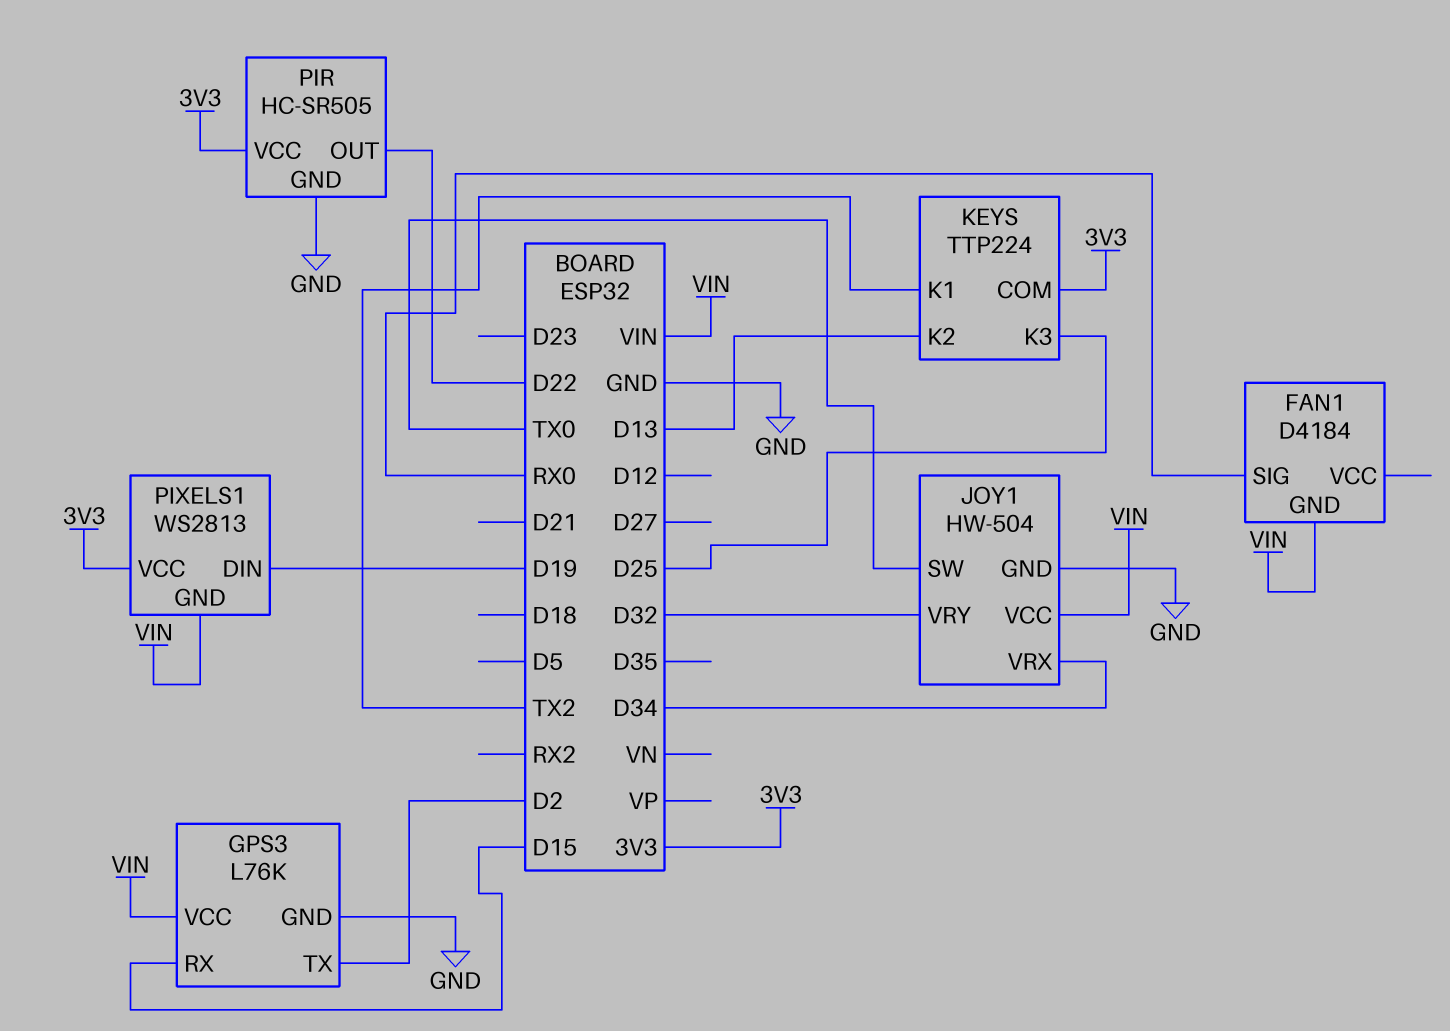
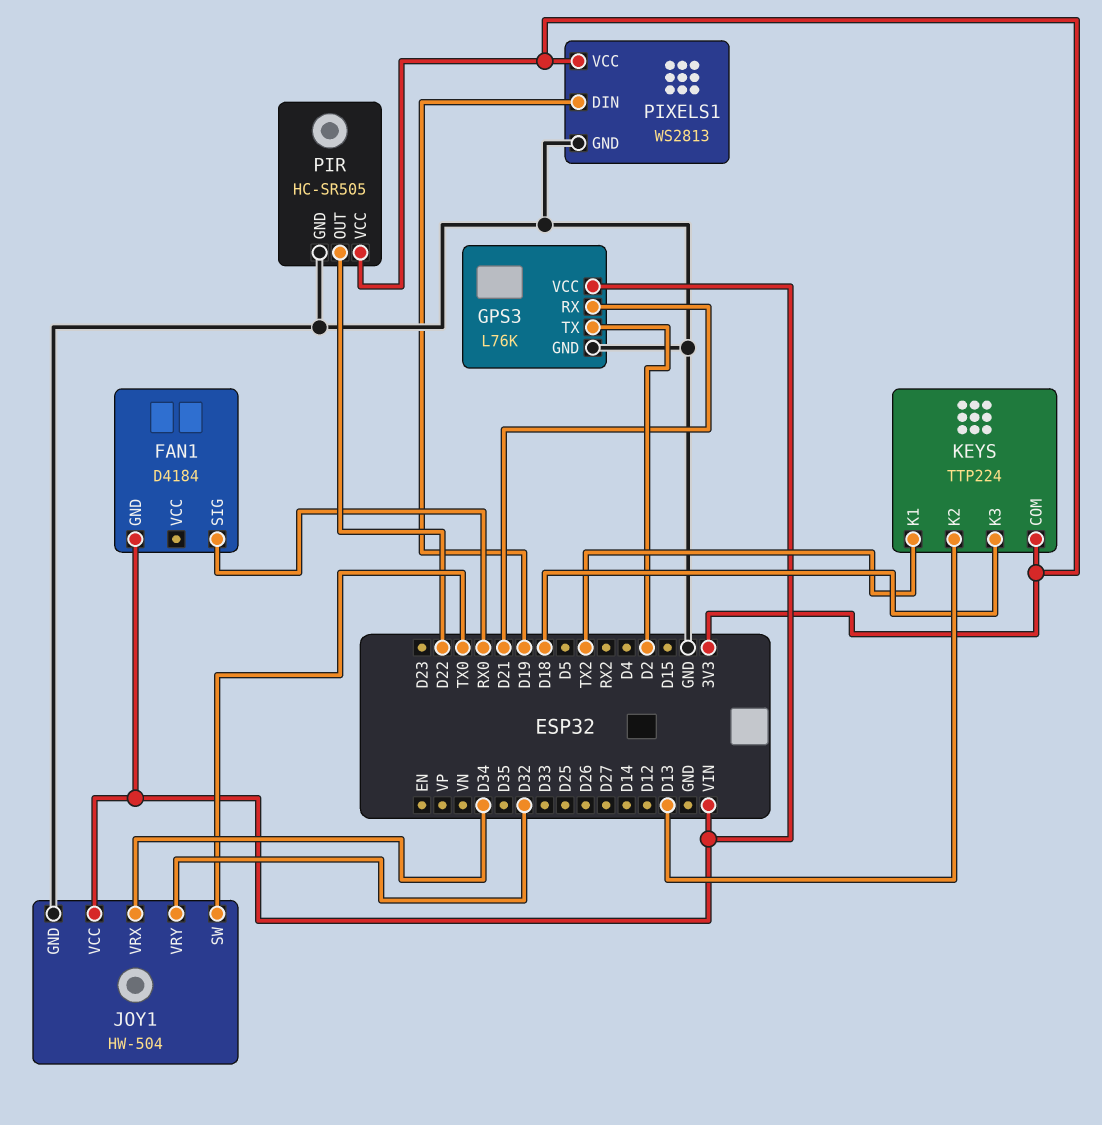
GPS3 pin RX: D15 -> D21
KEYS pin K3: D25 -> D18
PIXELS1 pin GND: VIN -> GND

